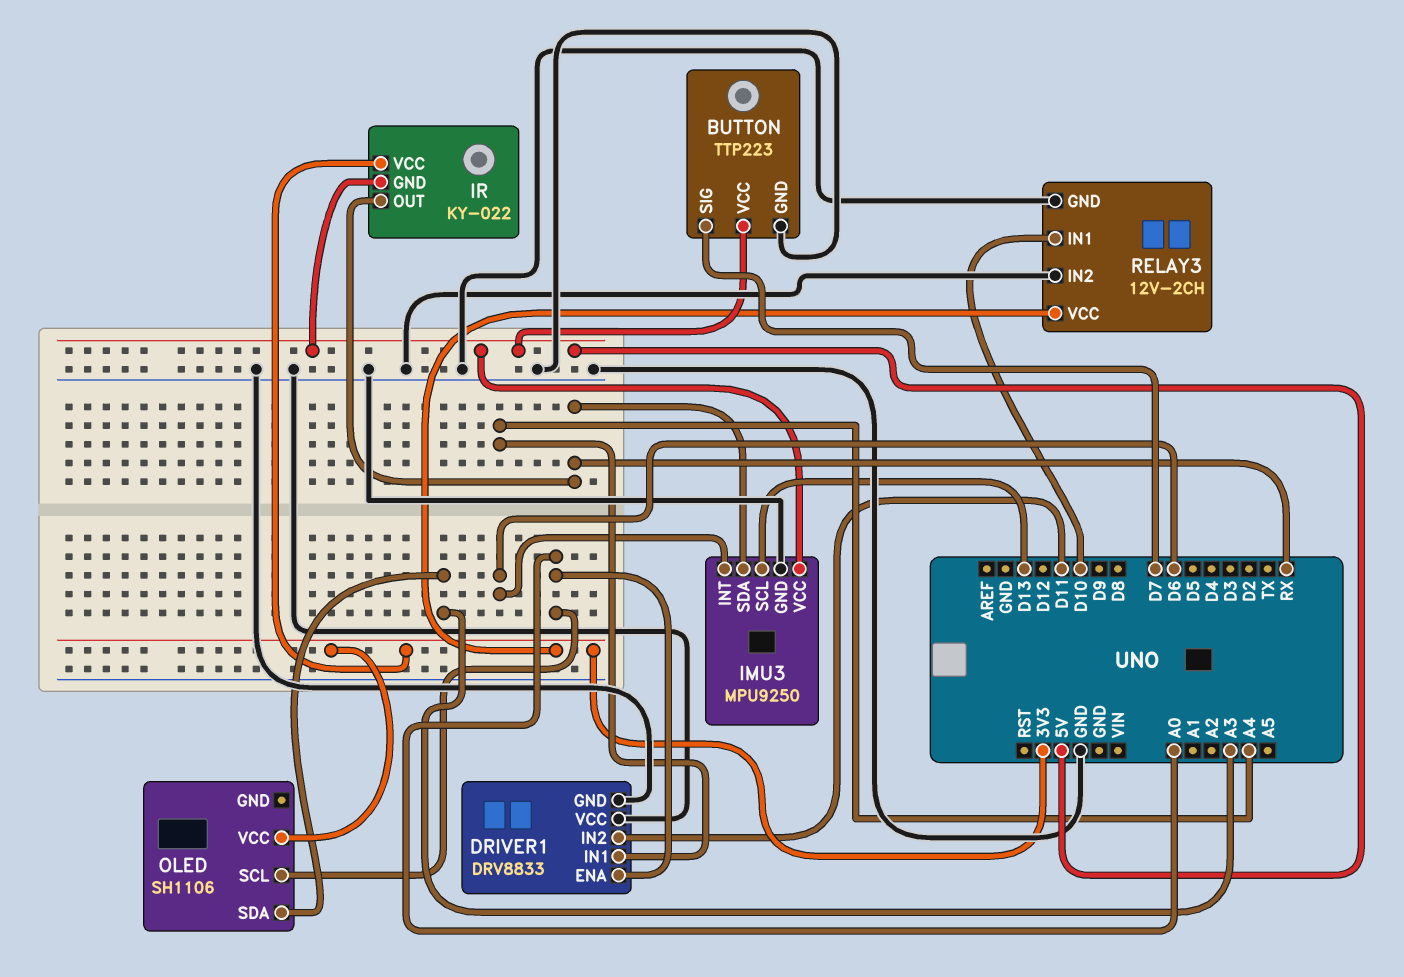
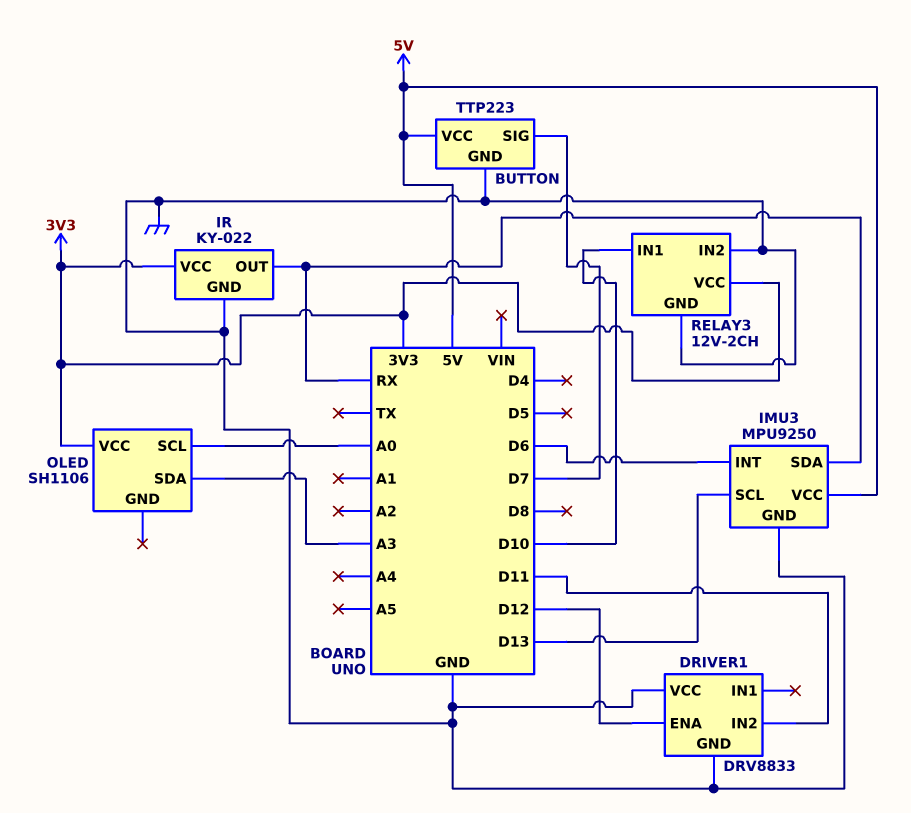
DRIVER1 pin ENA: A0 -> D12
DRIVER1 pin IN1: A4 -> none
IR pin GND: 5V -> GND

